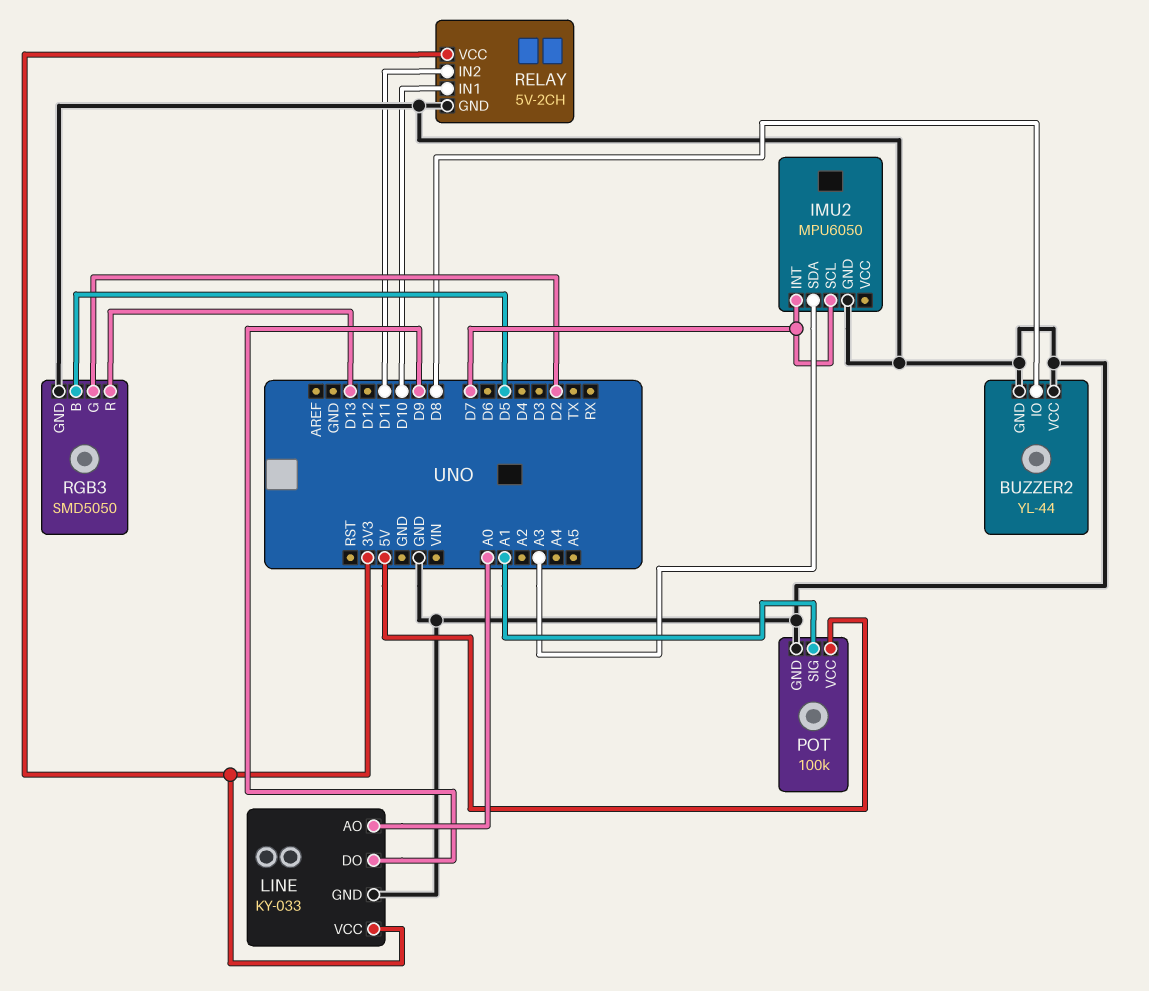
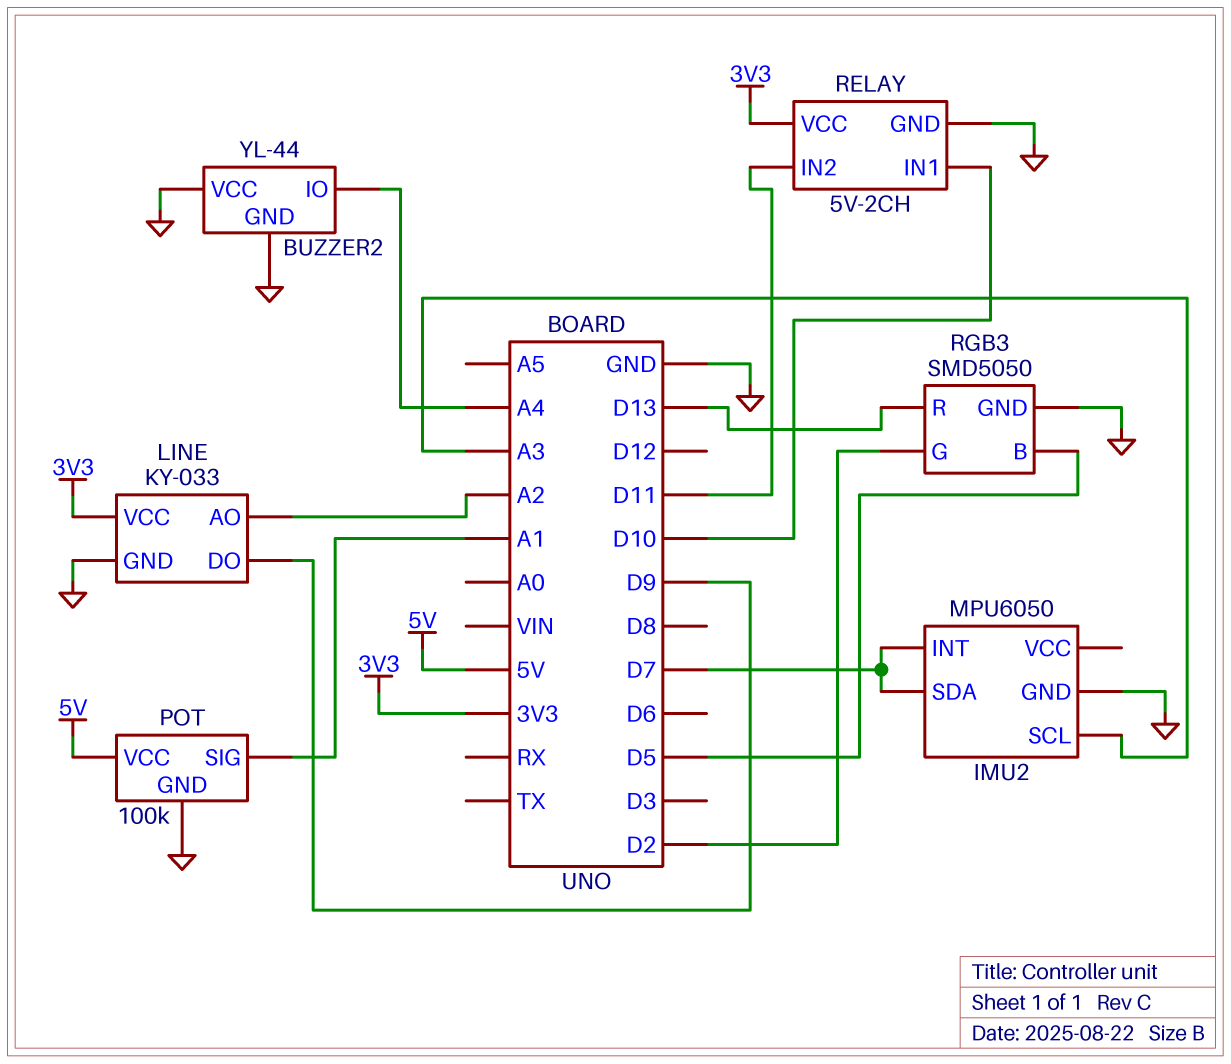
BUZZER2 pin IO: D8 -> A4
IMU2 pin SCL: D7 -> A3
IMU2 pin SDA: A3 -> D7
LINE pin AO: A0 -> A2

